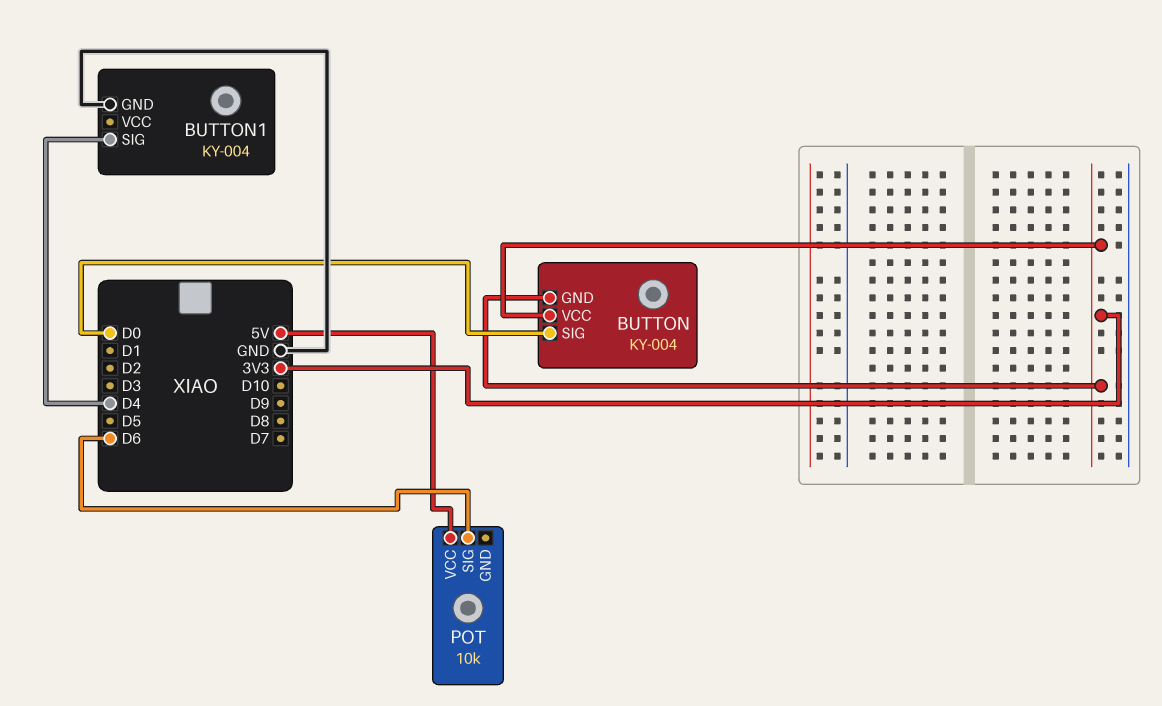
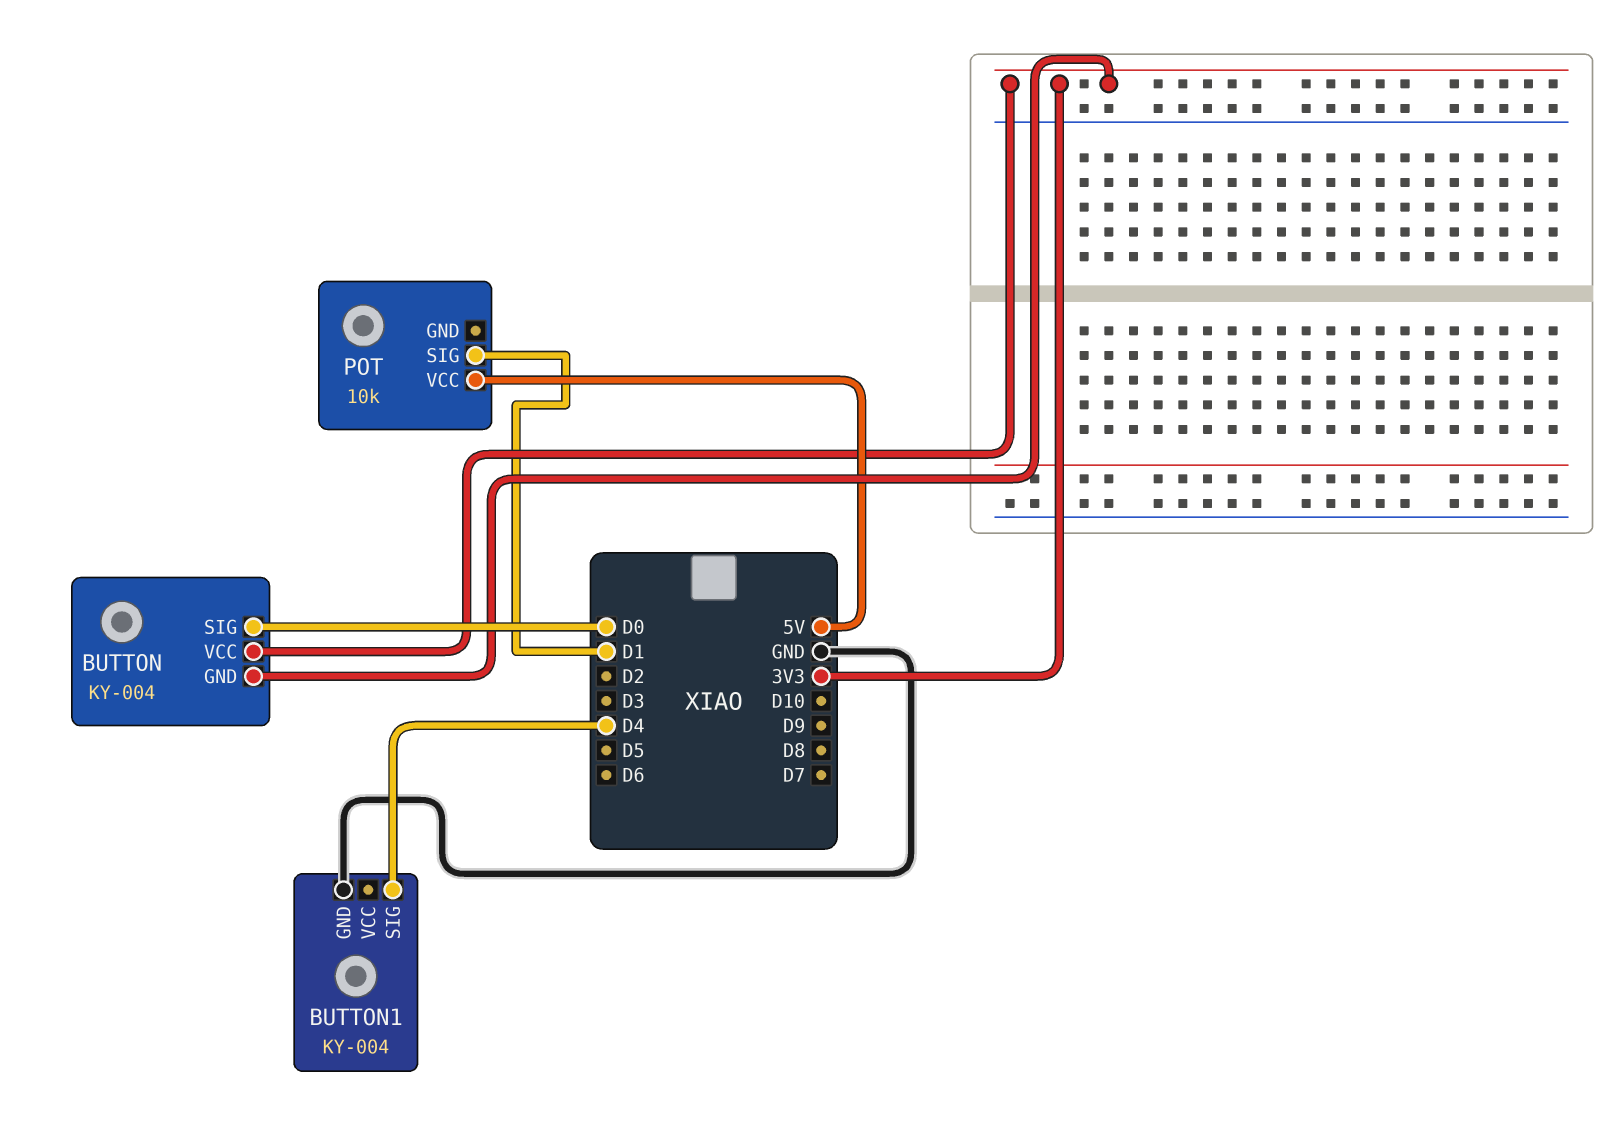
POT pin SIG: D6 -> D1

